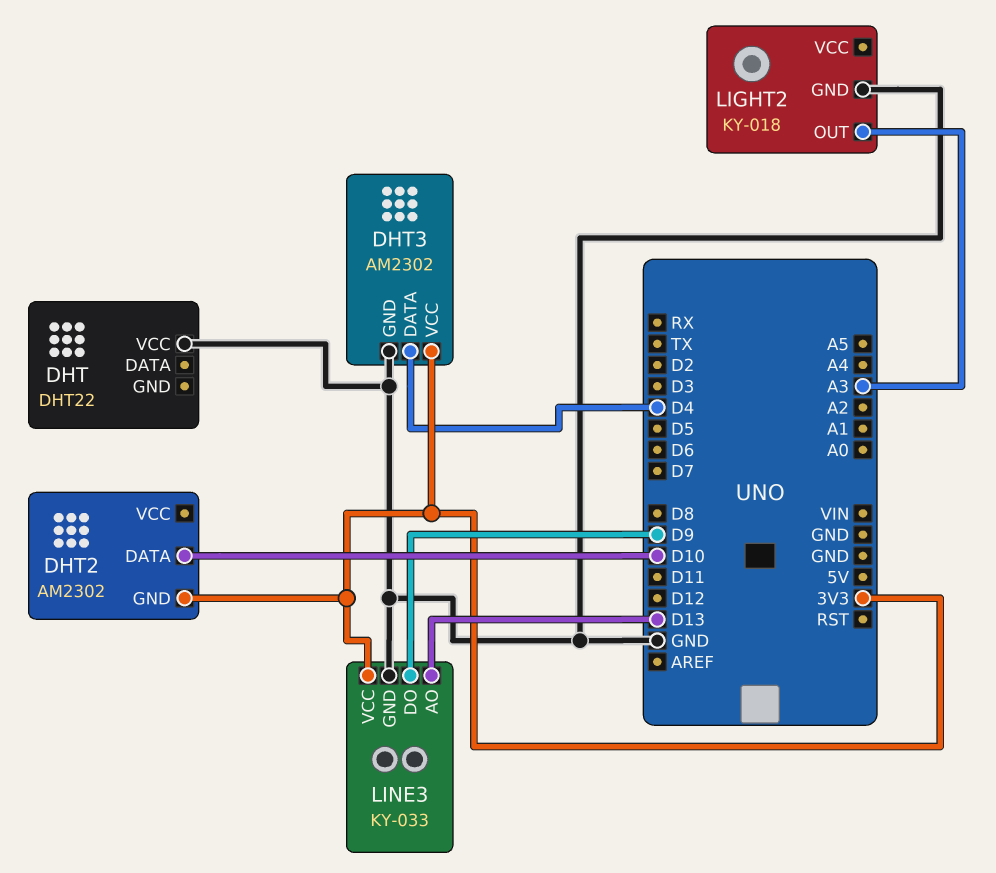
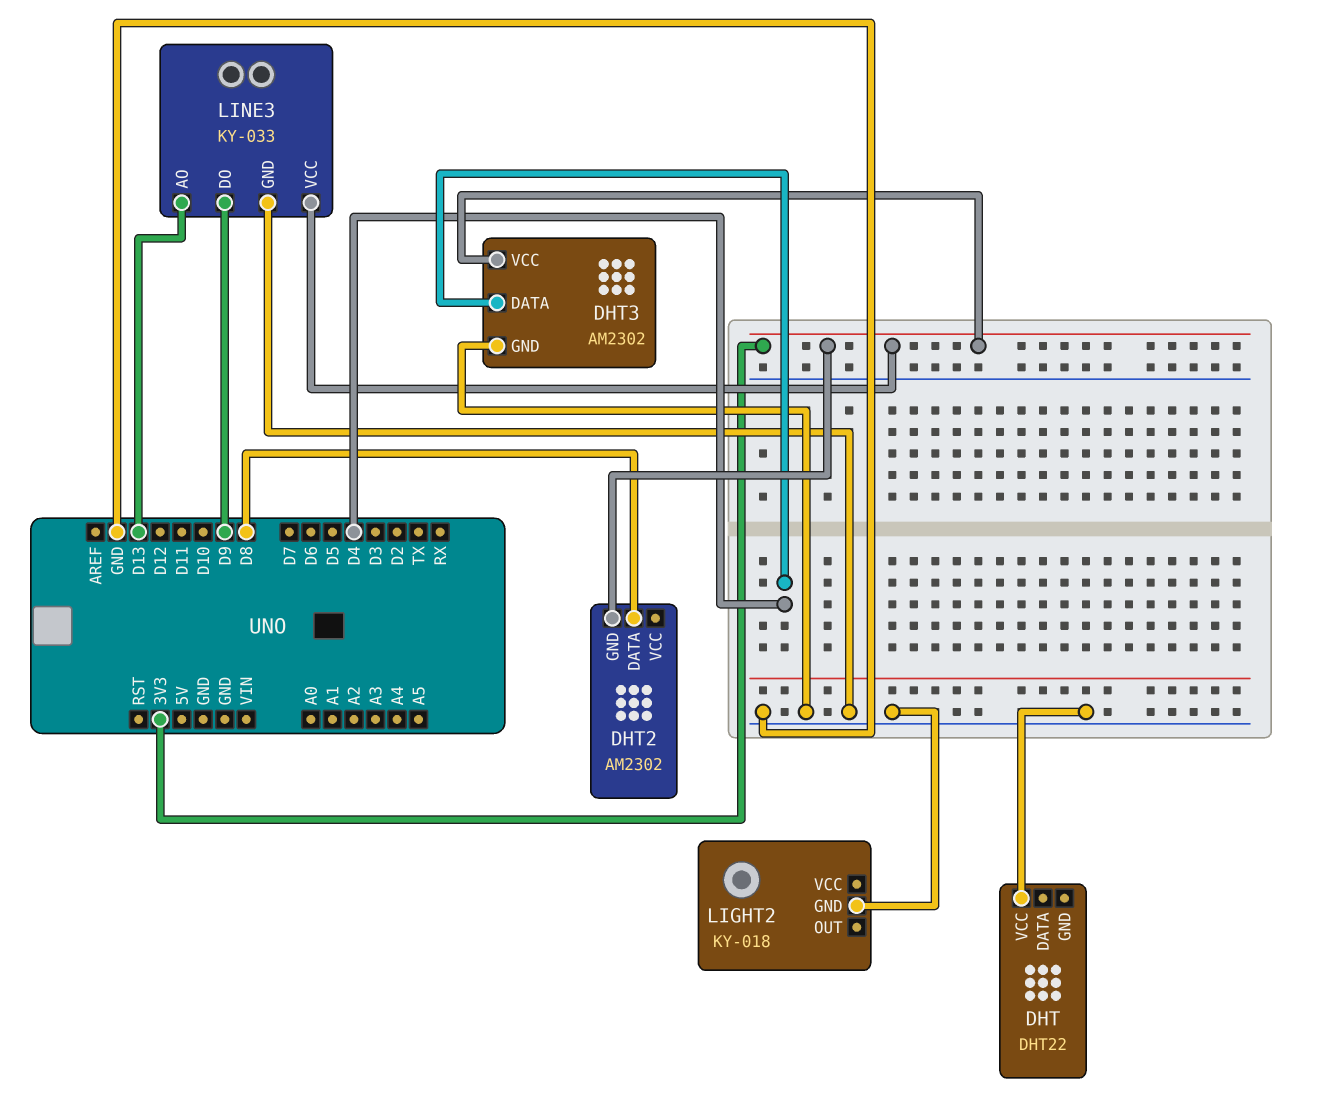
DHT2 pin DATA: D10 -> D8
LIGHT2 pin OUT: A3 -> none

